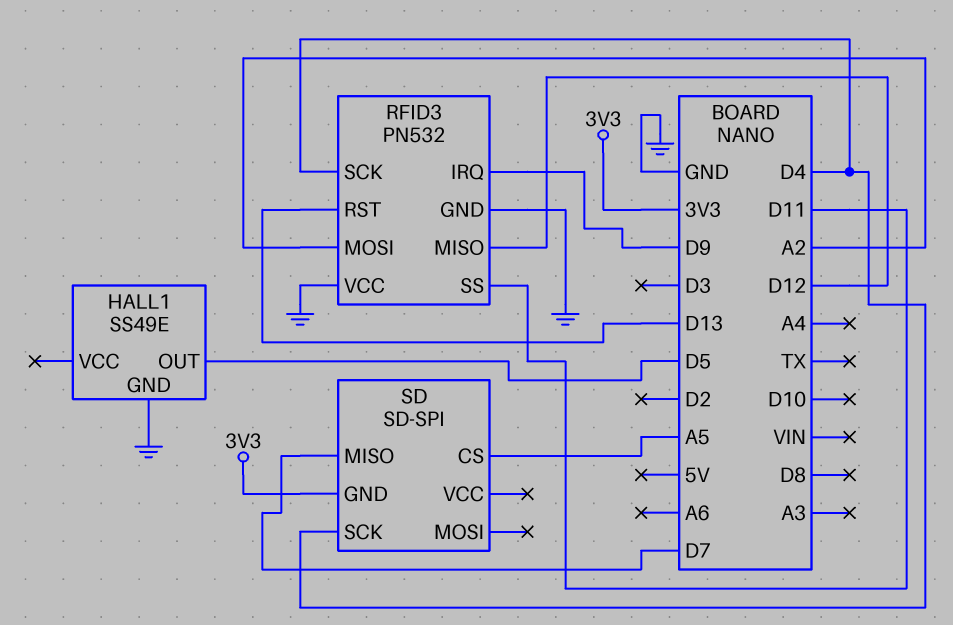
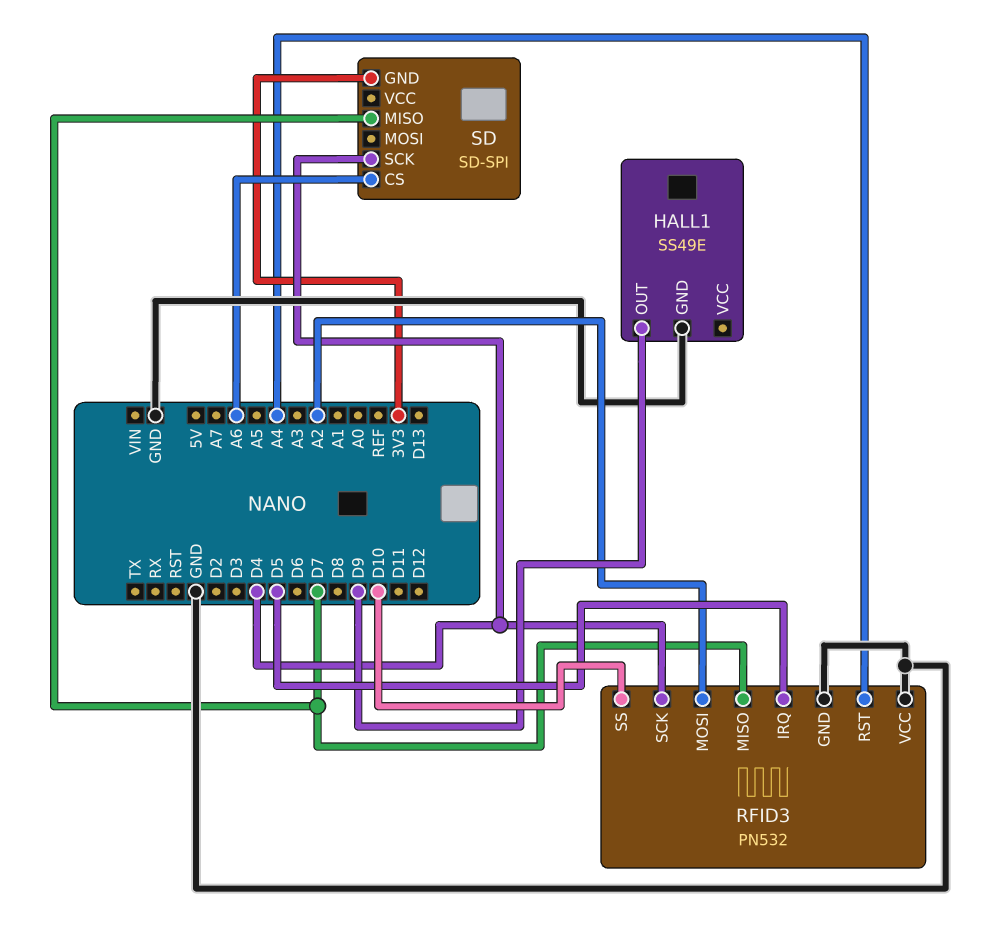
HALL1 pin OUT: D5 -> D9
RFID3 pin IRQ: D9 -> D5
RFID3 pin MISO: D12 -> D7
RFID3 pin RST: D13 -> A4
RFID3 pin SS: D11 -> D10
SD pin CS: A5 -> A6

